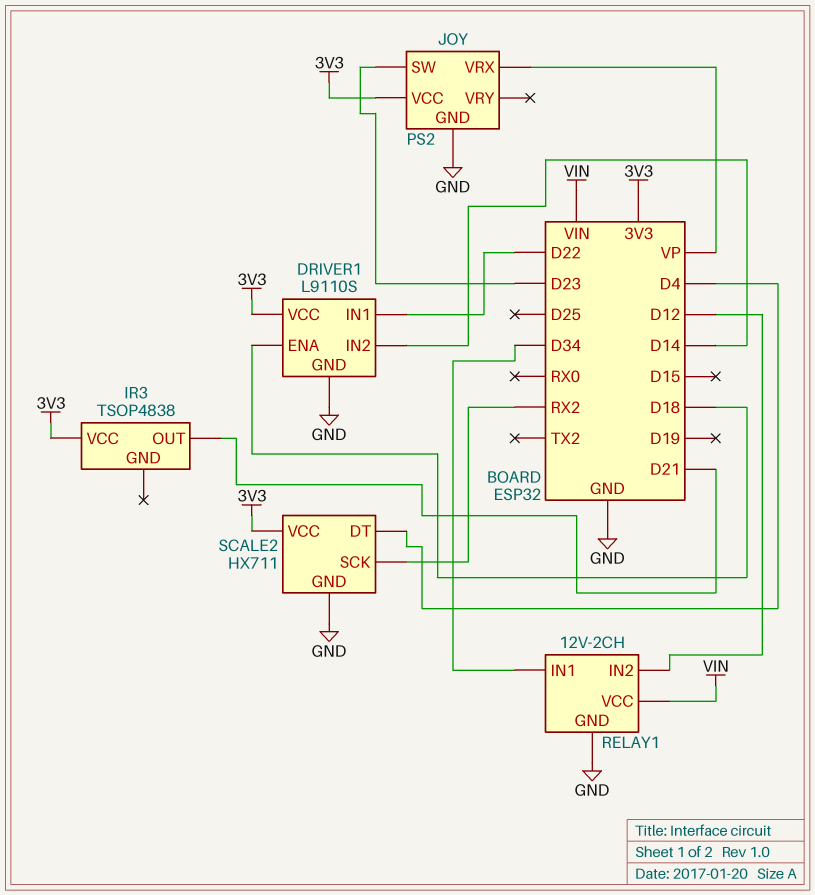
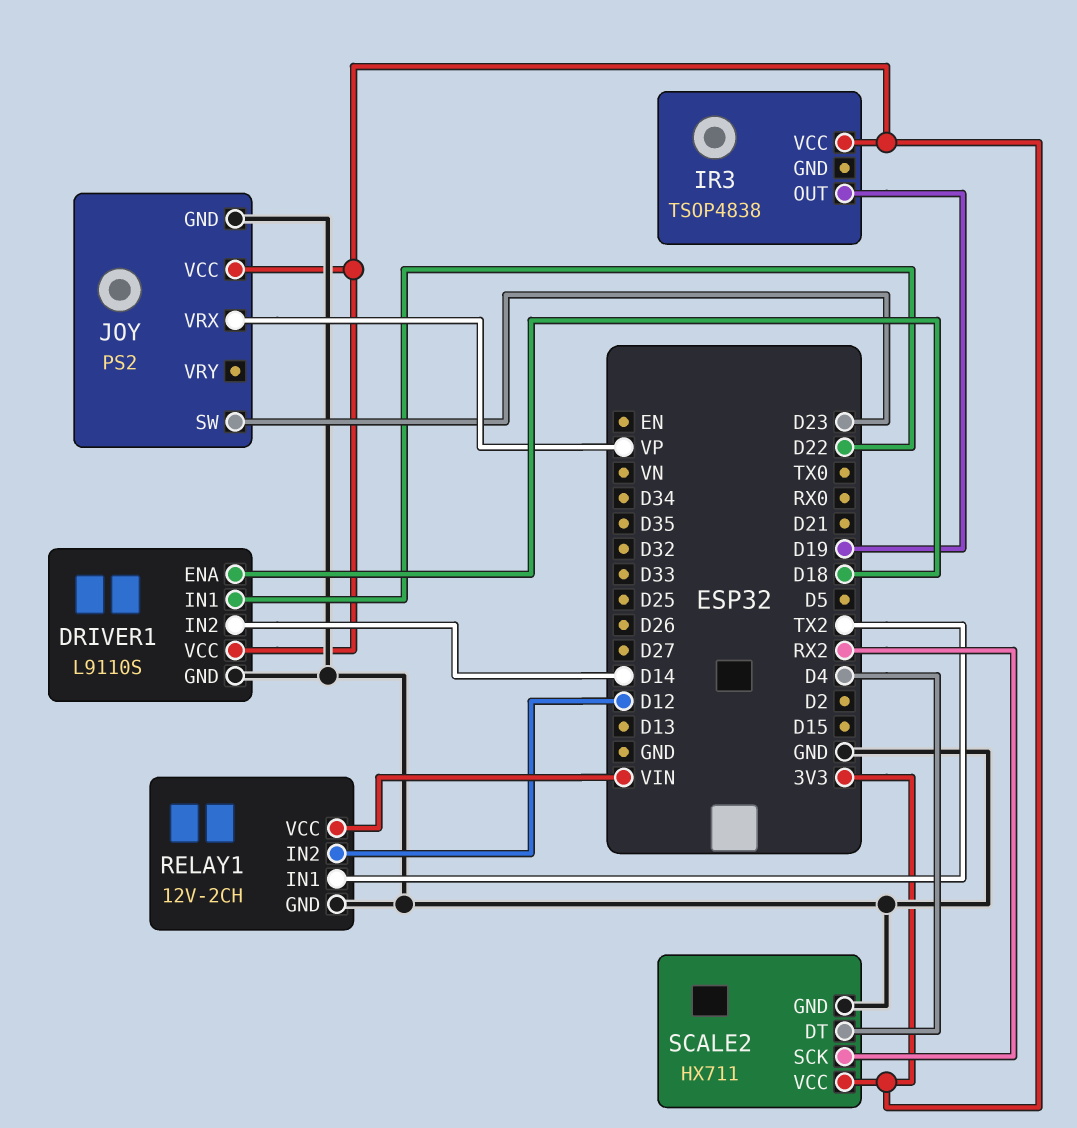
IR3 pin OUT: D21 -> D19
RELAY1 pin IN1: D34 -> TX2

